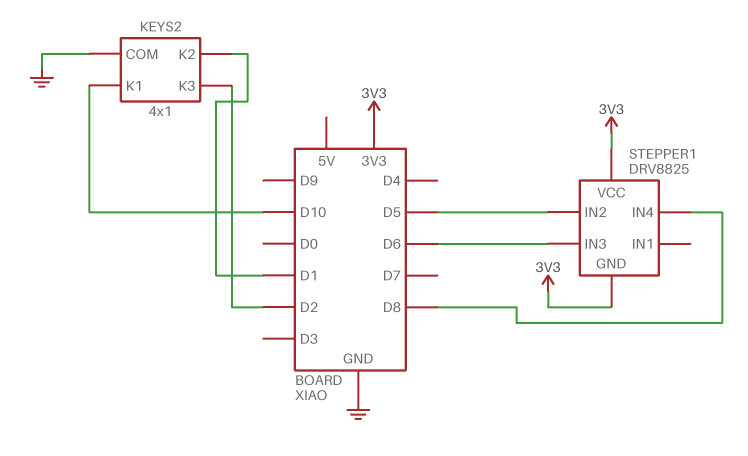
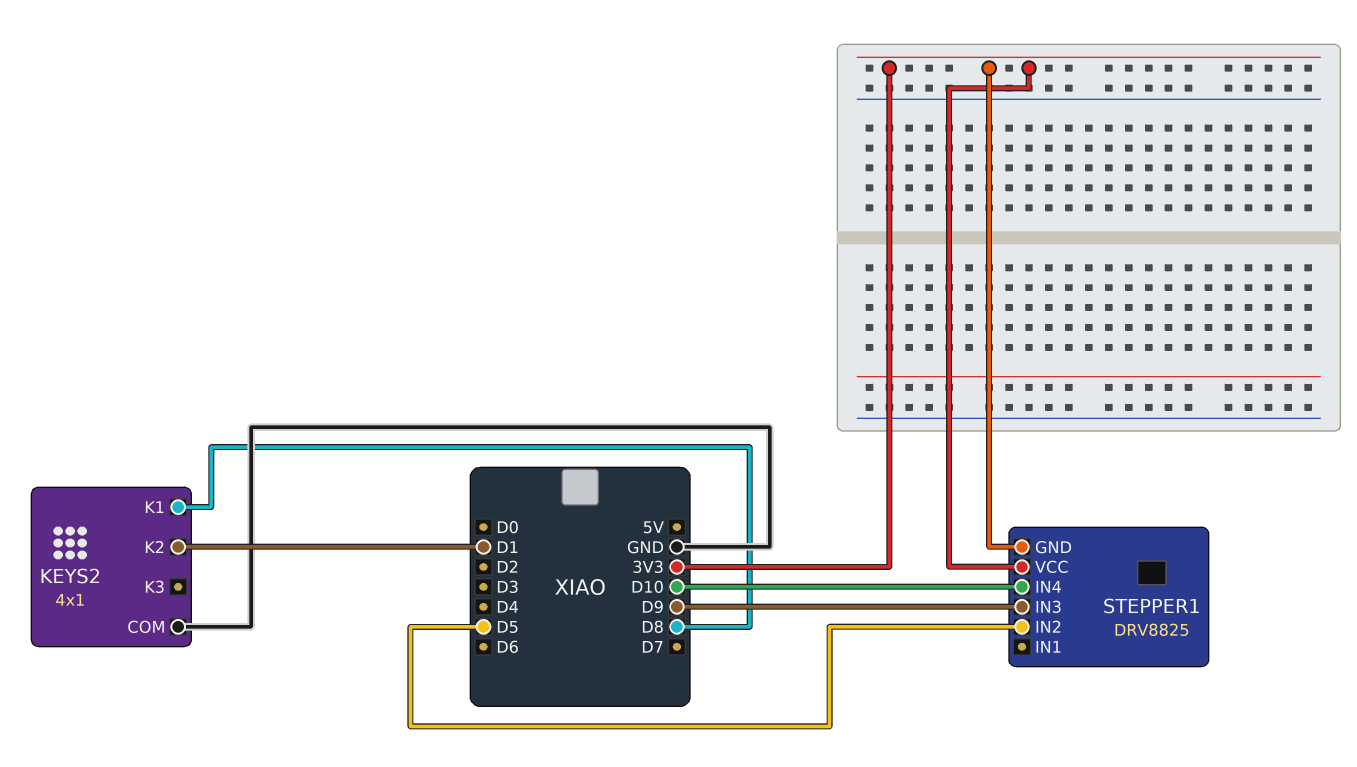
KEYS2 pin K1: D10 -> D8
KEYS2 pin K3: D2 -> none
STEPPER1 pin IN3: D6 -> D9
STEPPER1 pin IN4: D8 -> D10

